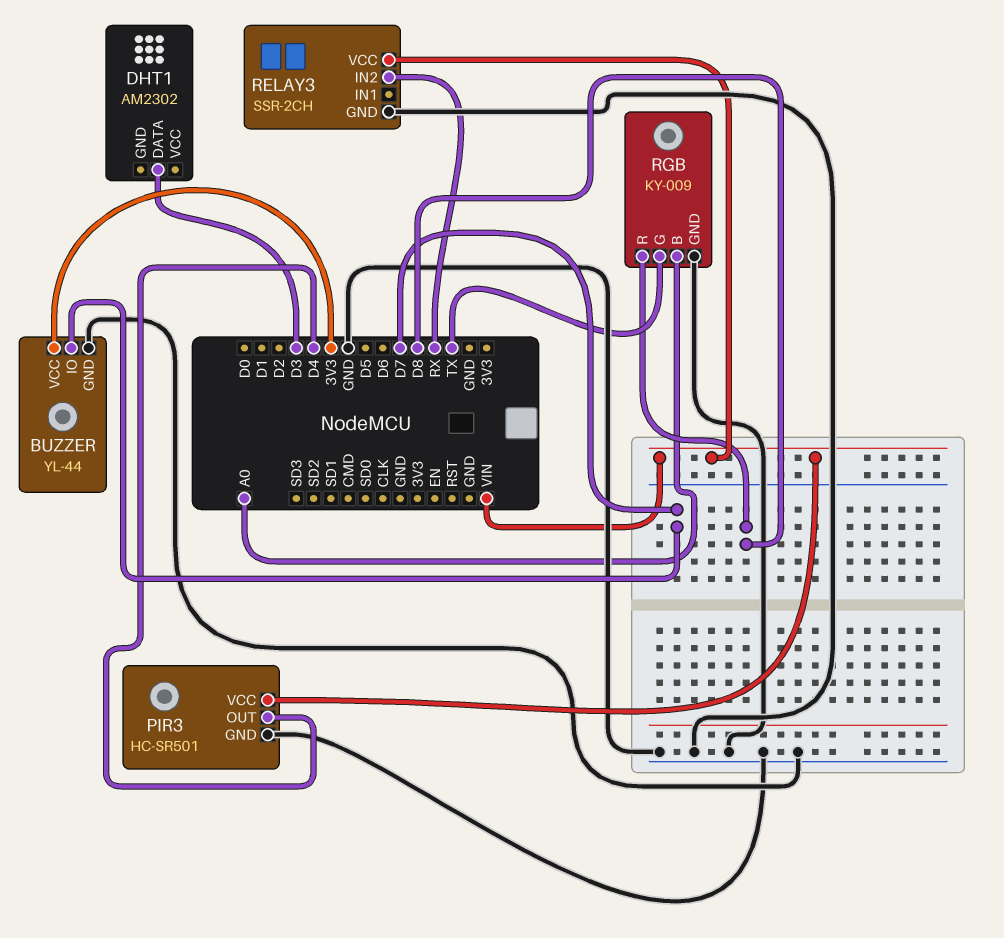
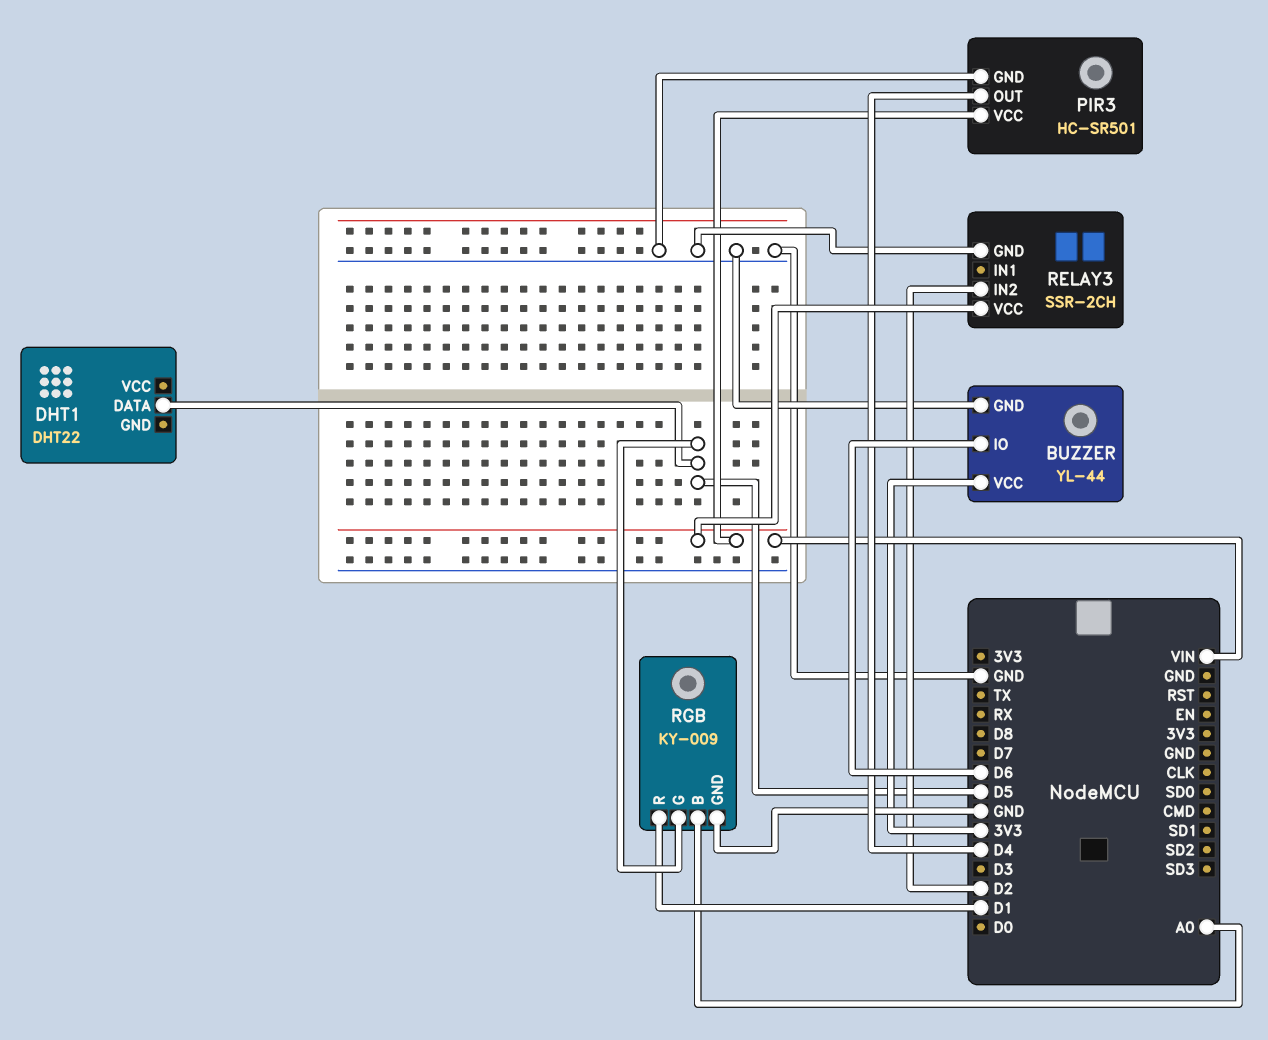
BUZZER pin IO: D7 -> D6
DHT1: AM2302 -> DHT22
DHT1 pin DATA: D3 -> D5
RELAY3 pin IN2: RX -> D2
RGB pin G: TX -> D5
RGB pin R: D8 -> D1

